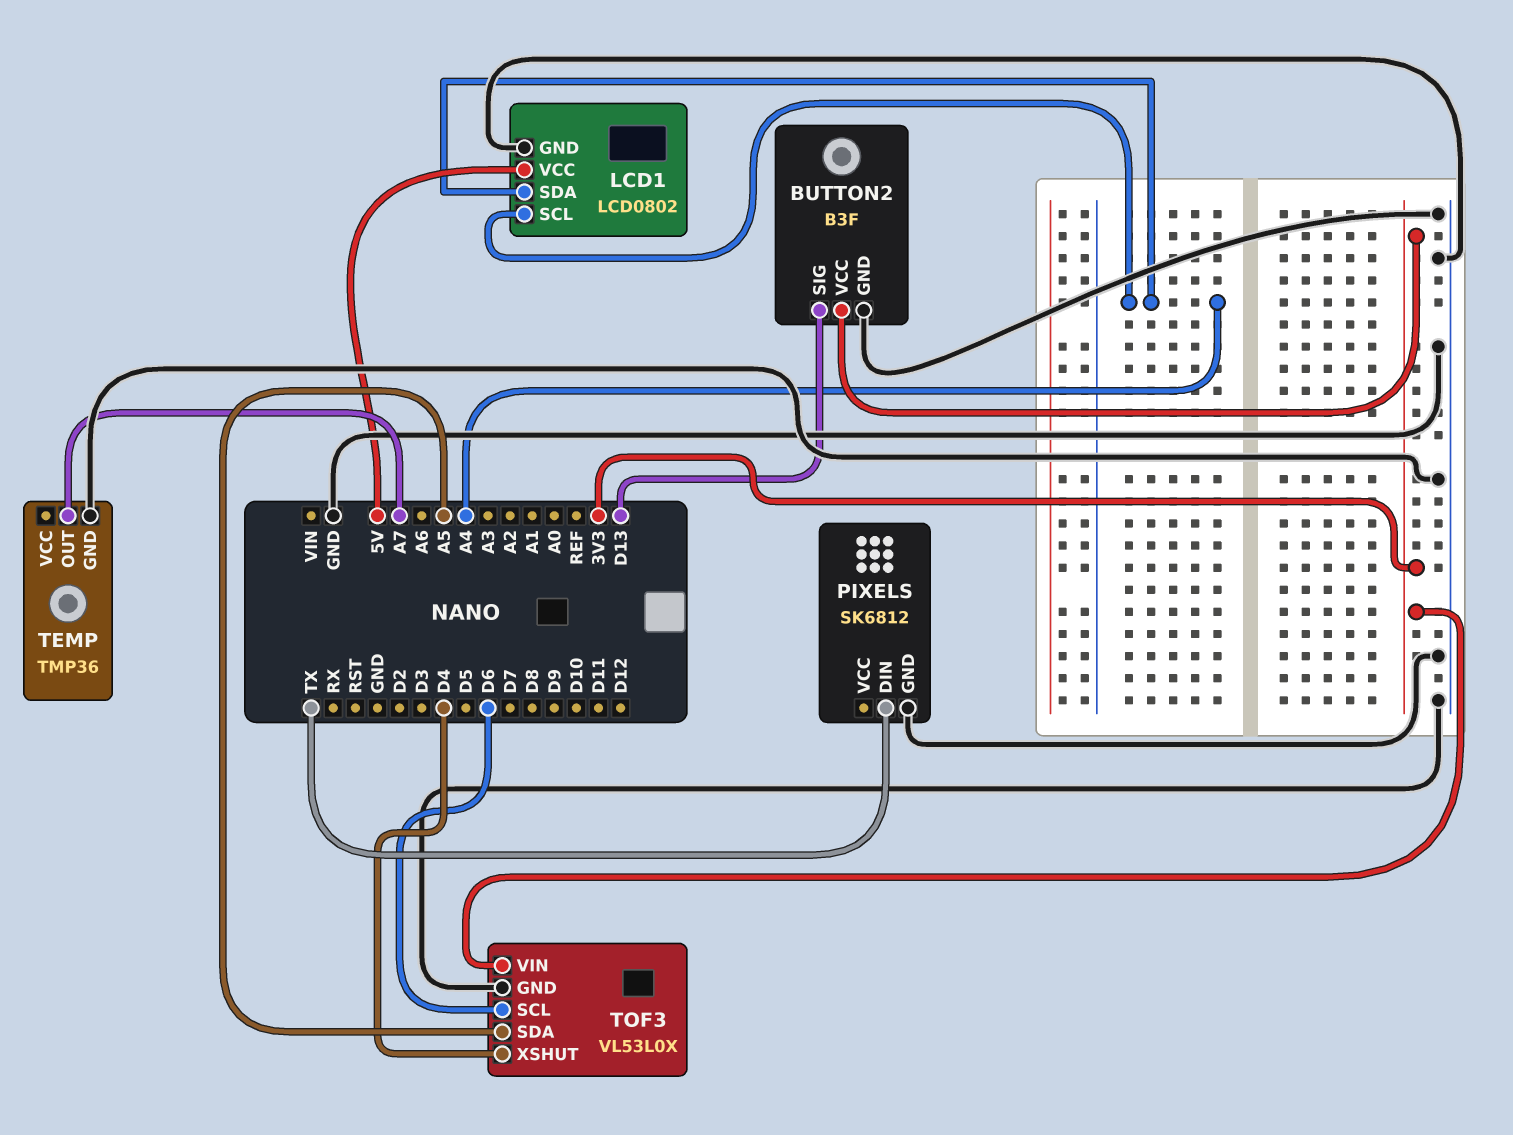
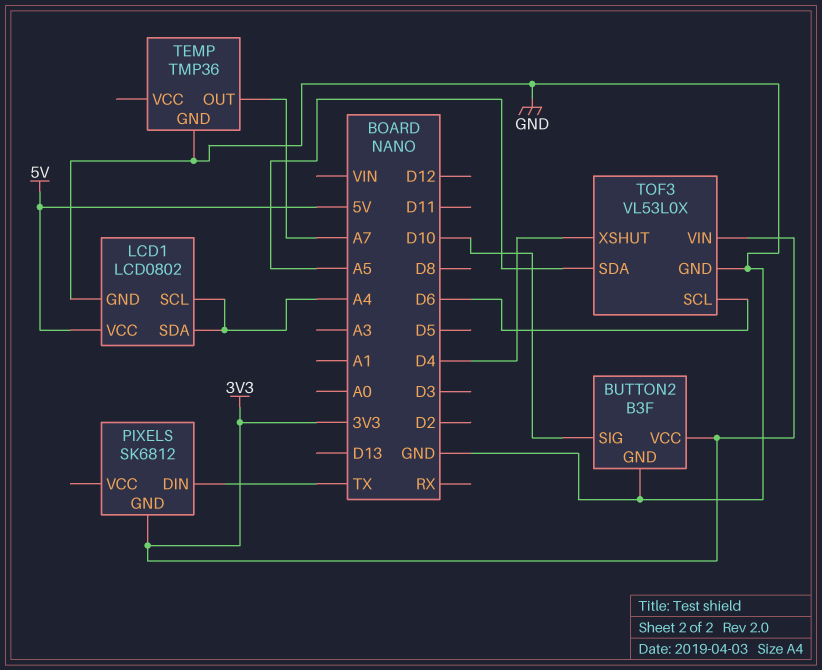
BUTTON2 pin SIG: D13 -> D10
PIXELS pin GND: GND -> 3V3

